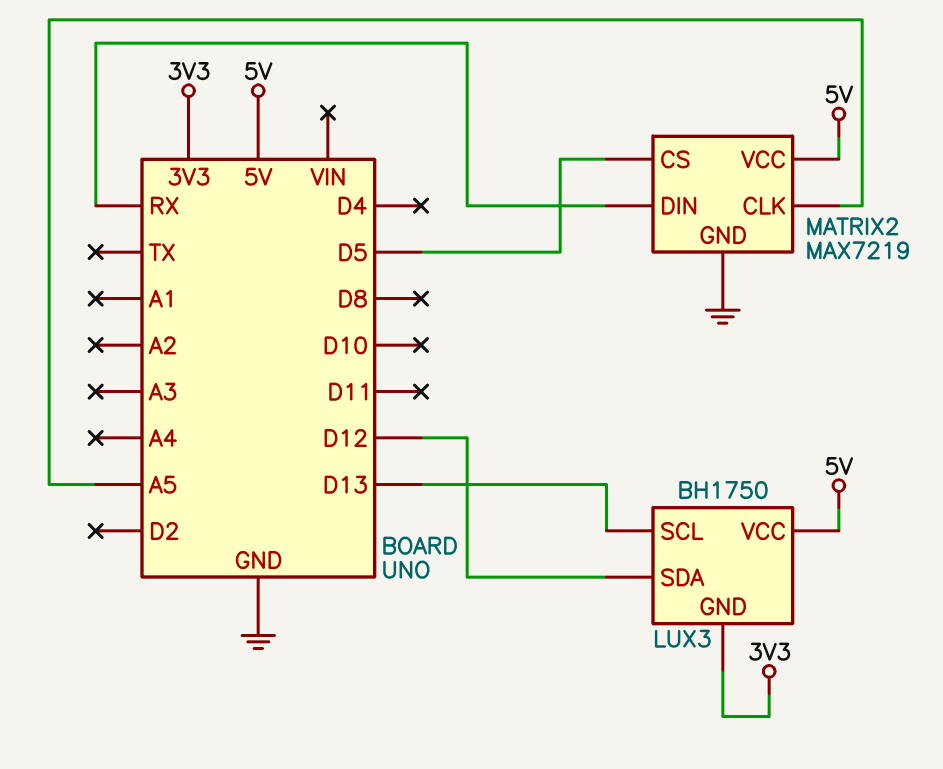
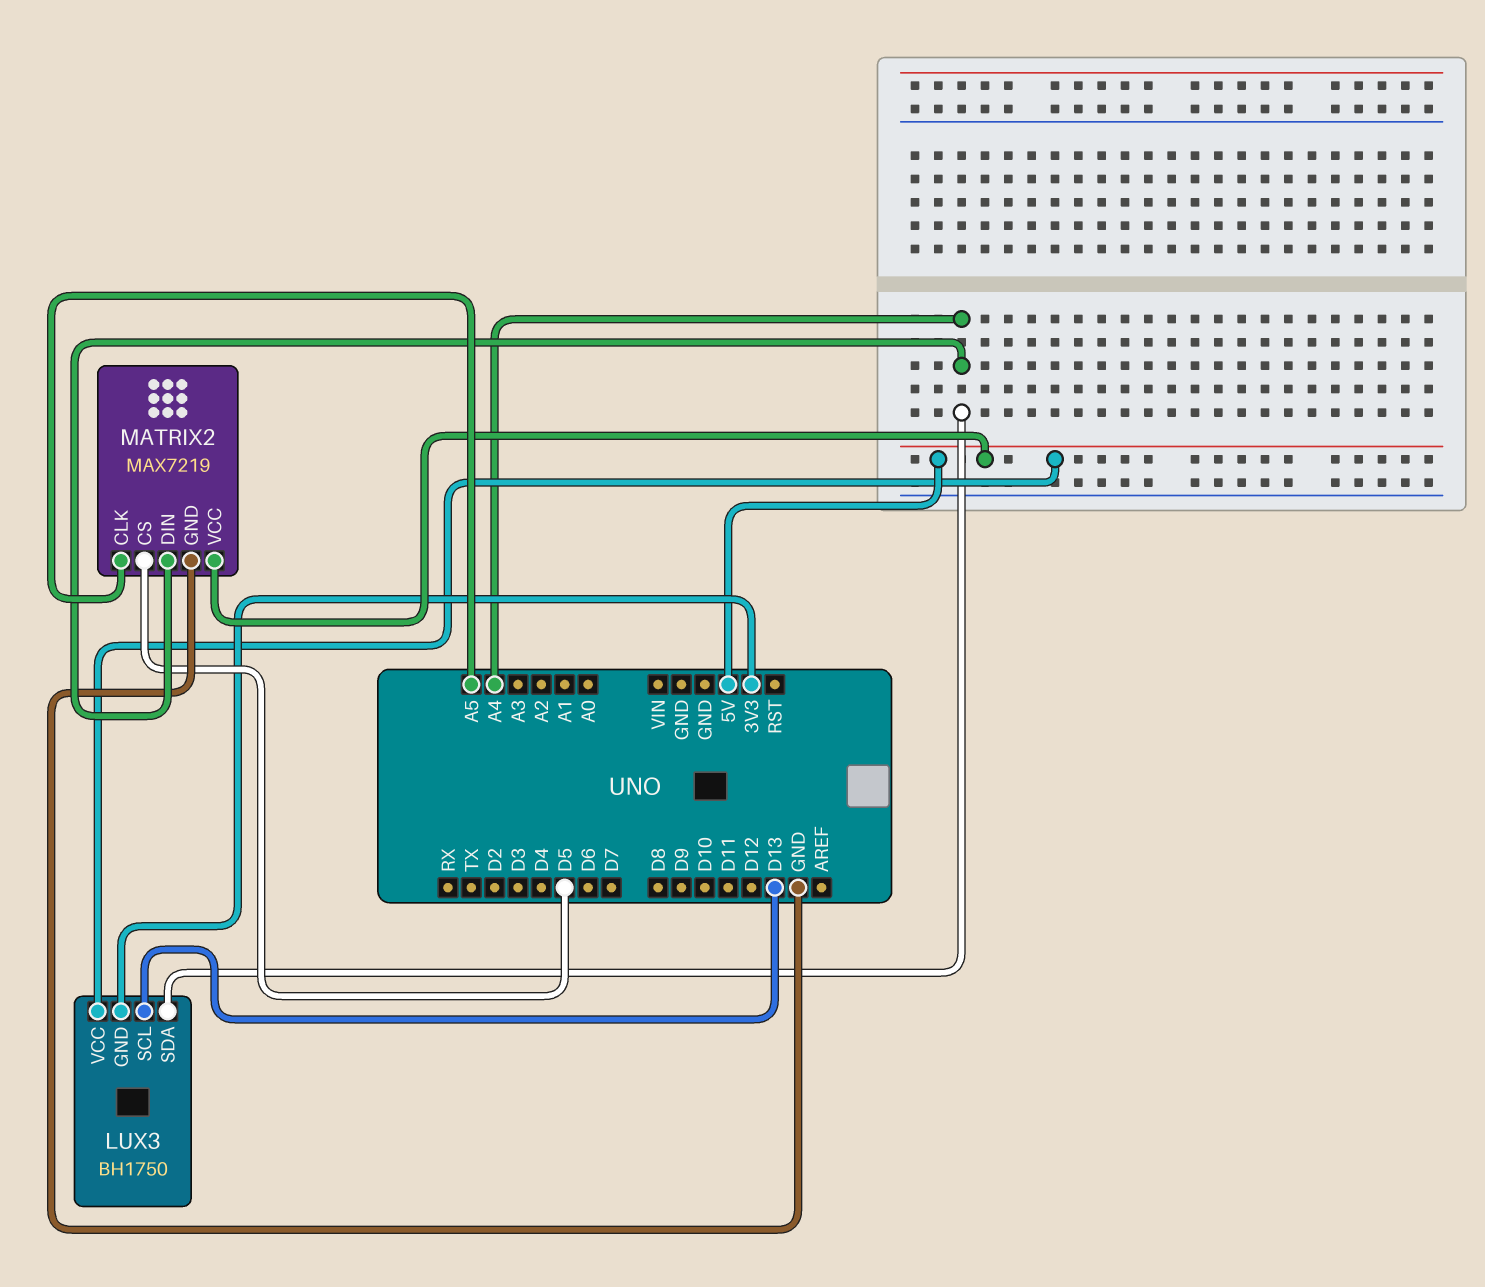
LUX3 pin SDA: D12 -> A4
MATRIX2 pin DIN: RX -> A4

